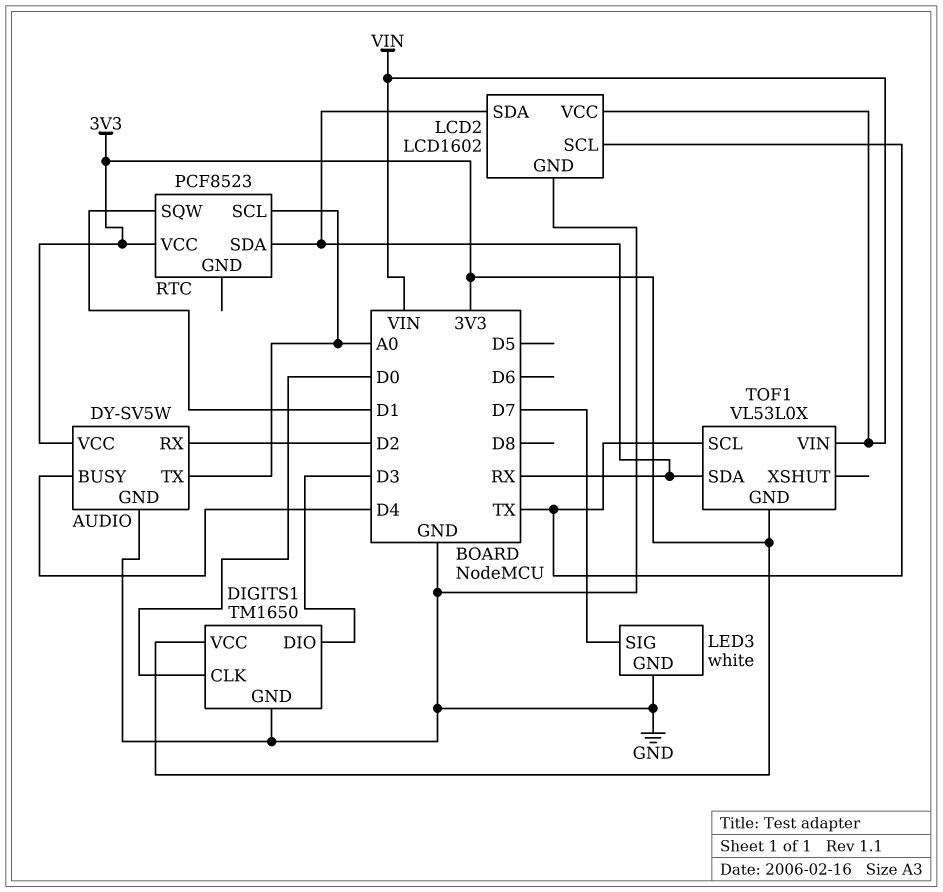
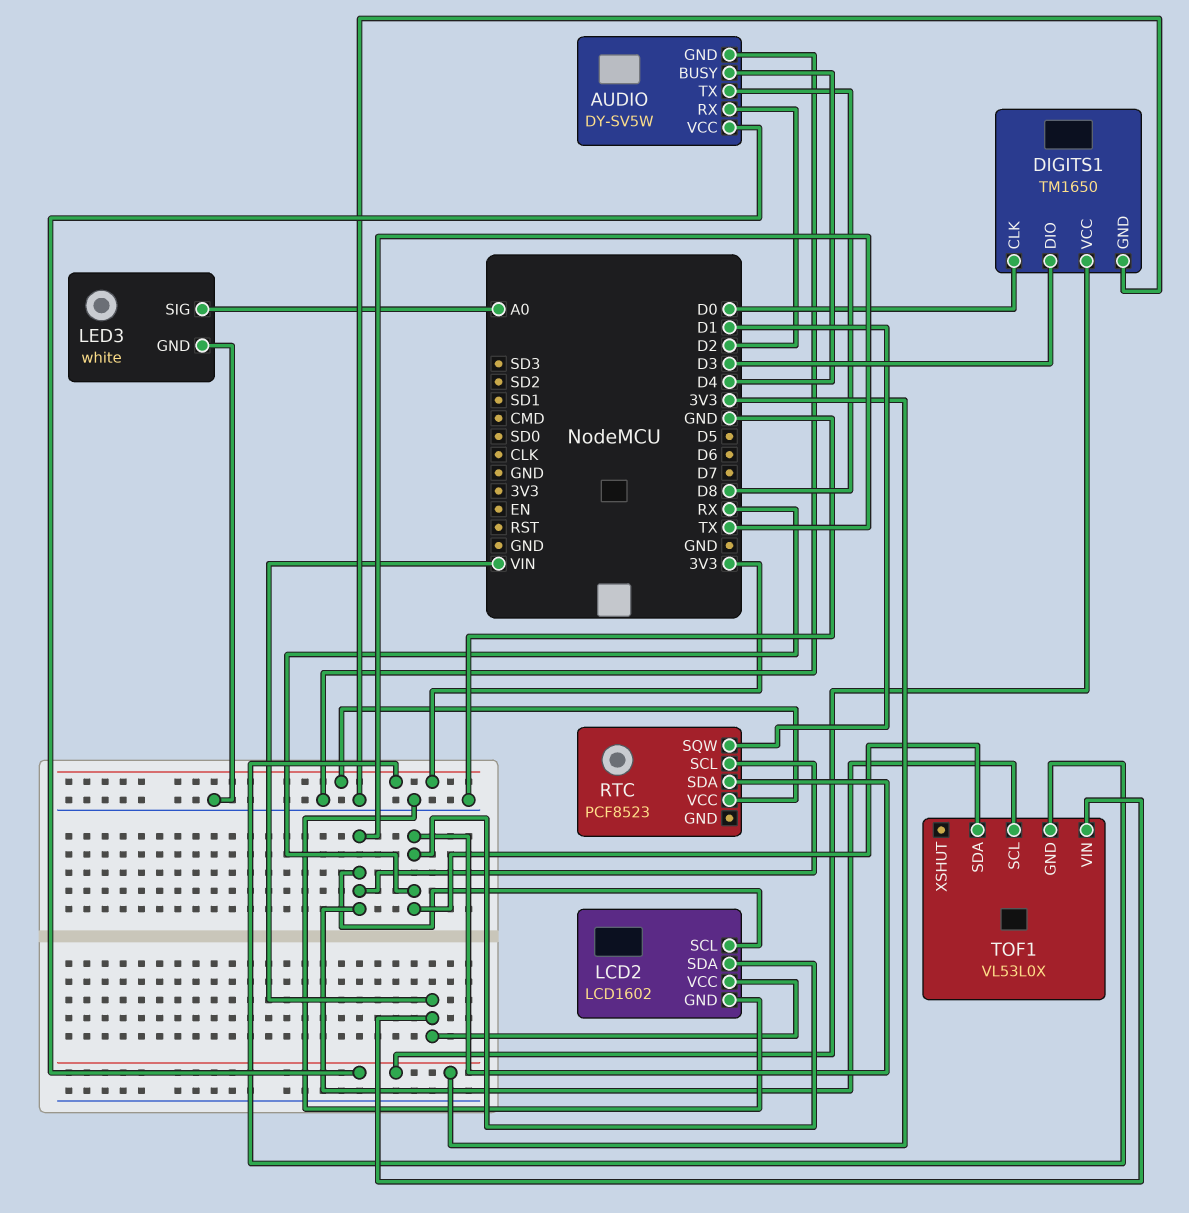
AUDIO pin TX: A0 -> D8
LED3 pin SIG: D7 -> A0
RTC pin SCL: A0 -> TX

